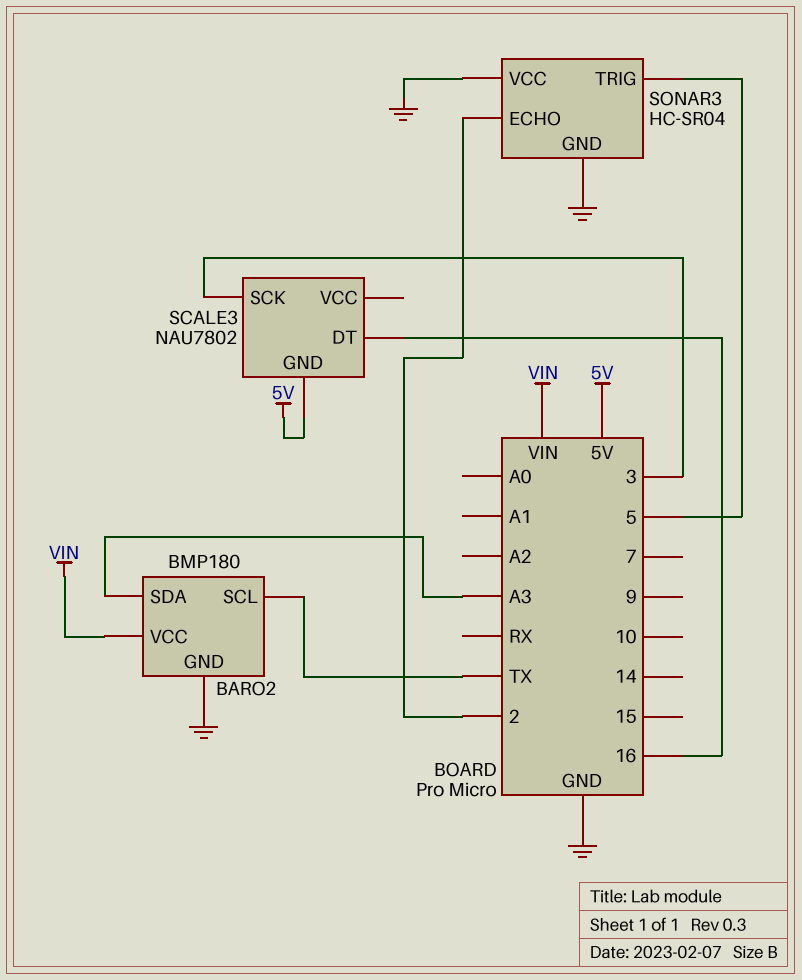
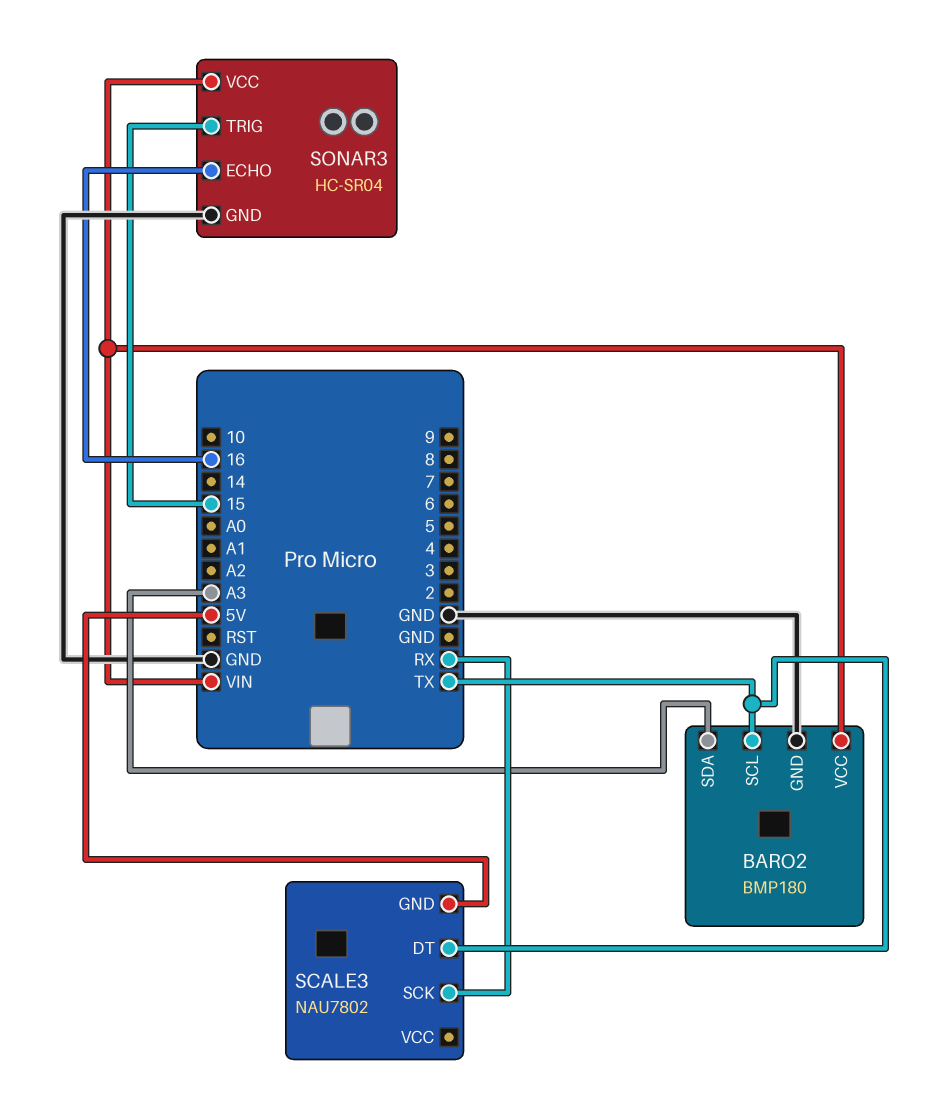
SCALE3 pin DT: 16 -> TX
SCALE3 pin SCK: 3 -> RX
SONAR3 pin ECHO: 2 -> 16
SONAR3 pin TRIG: 5 -> 15
SONAR3 pin VCC: GND -> VIN

